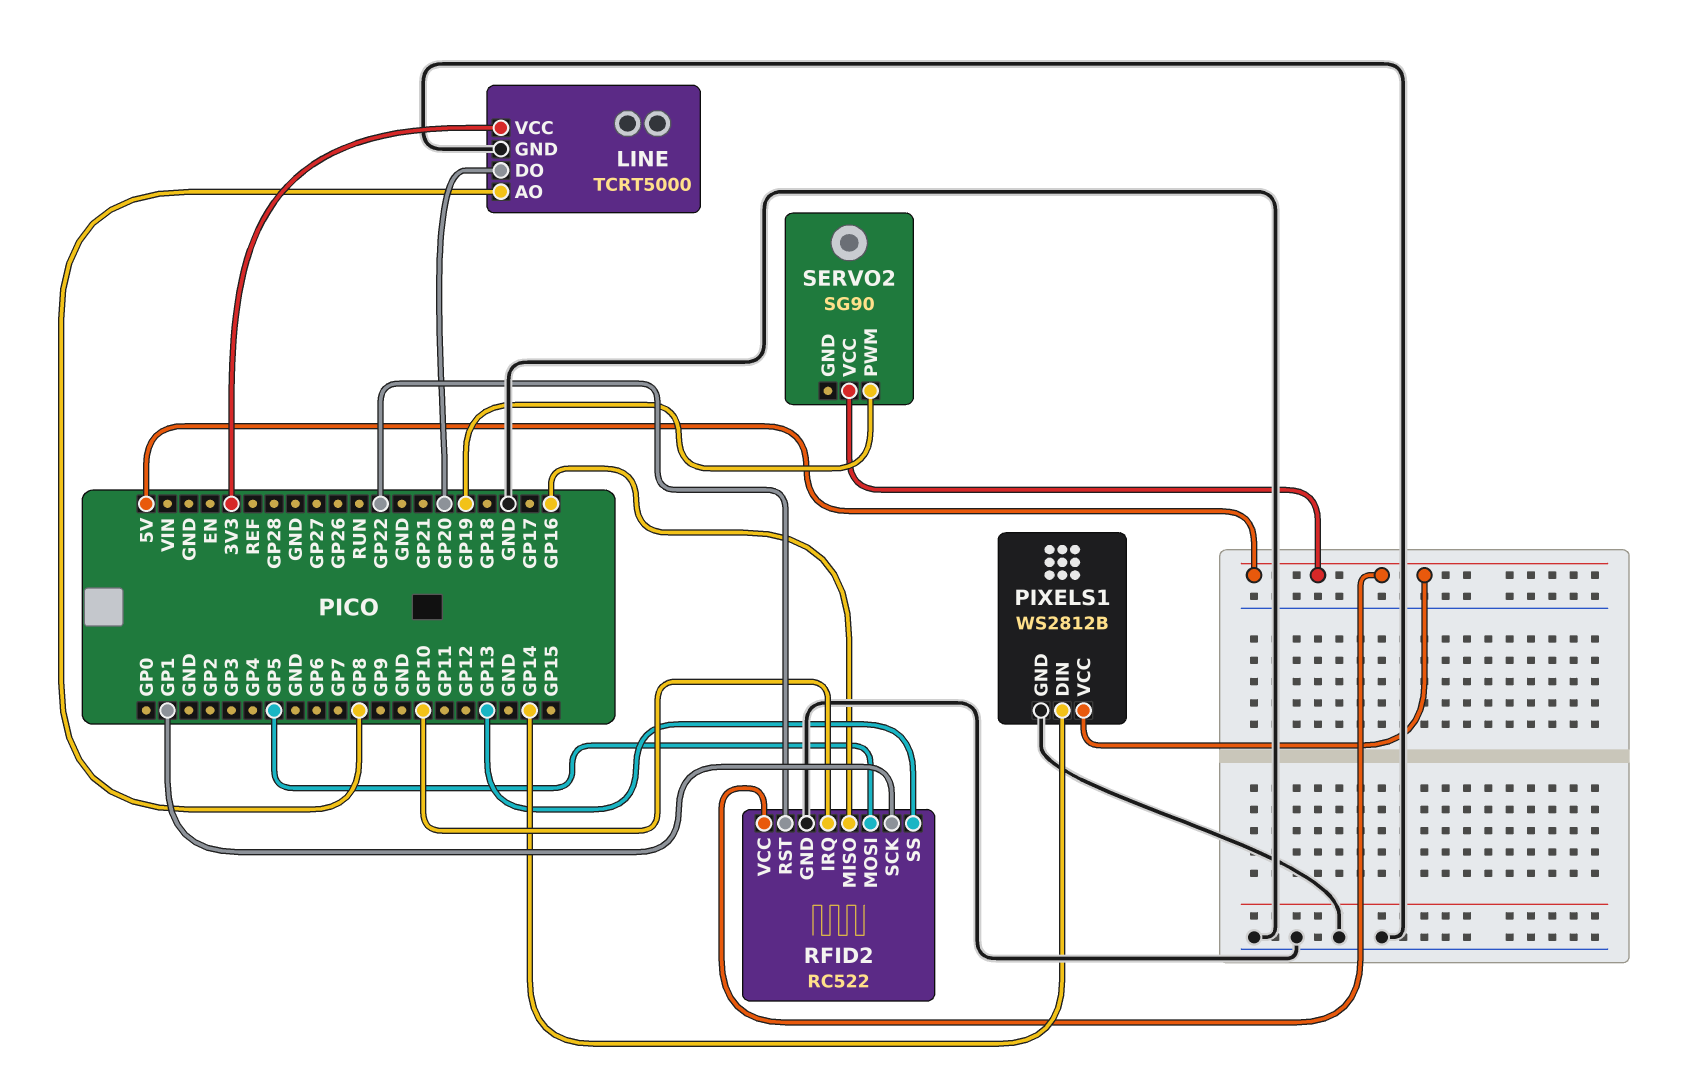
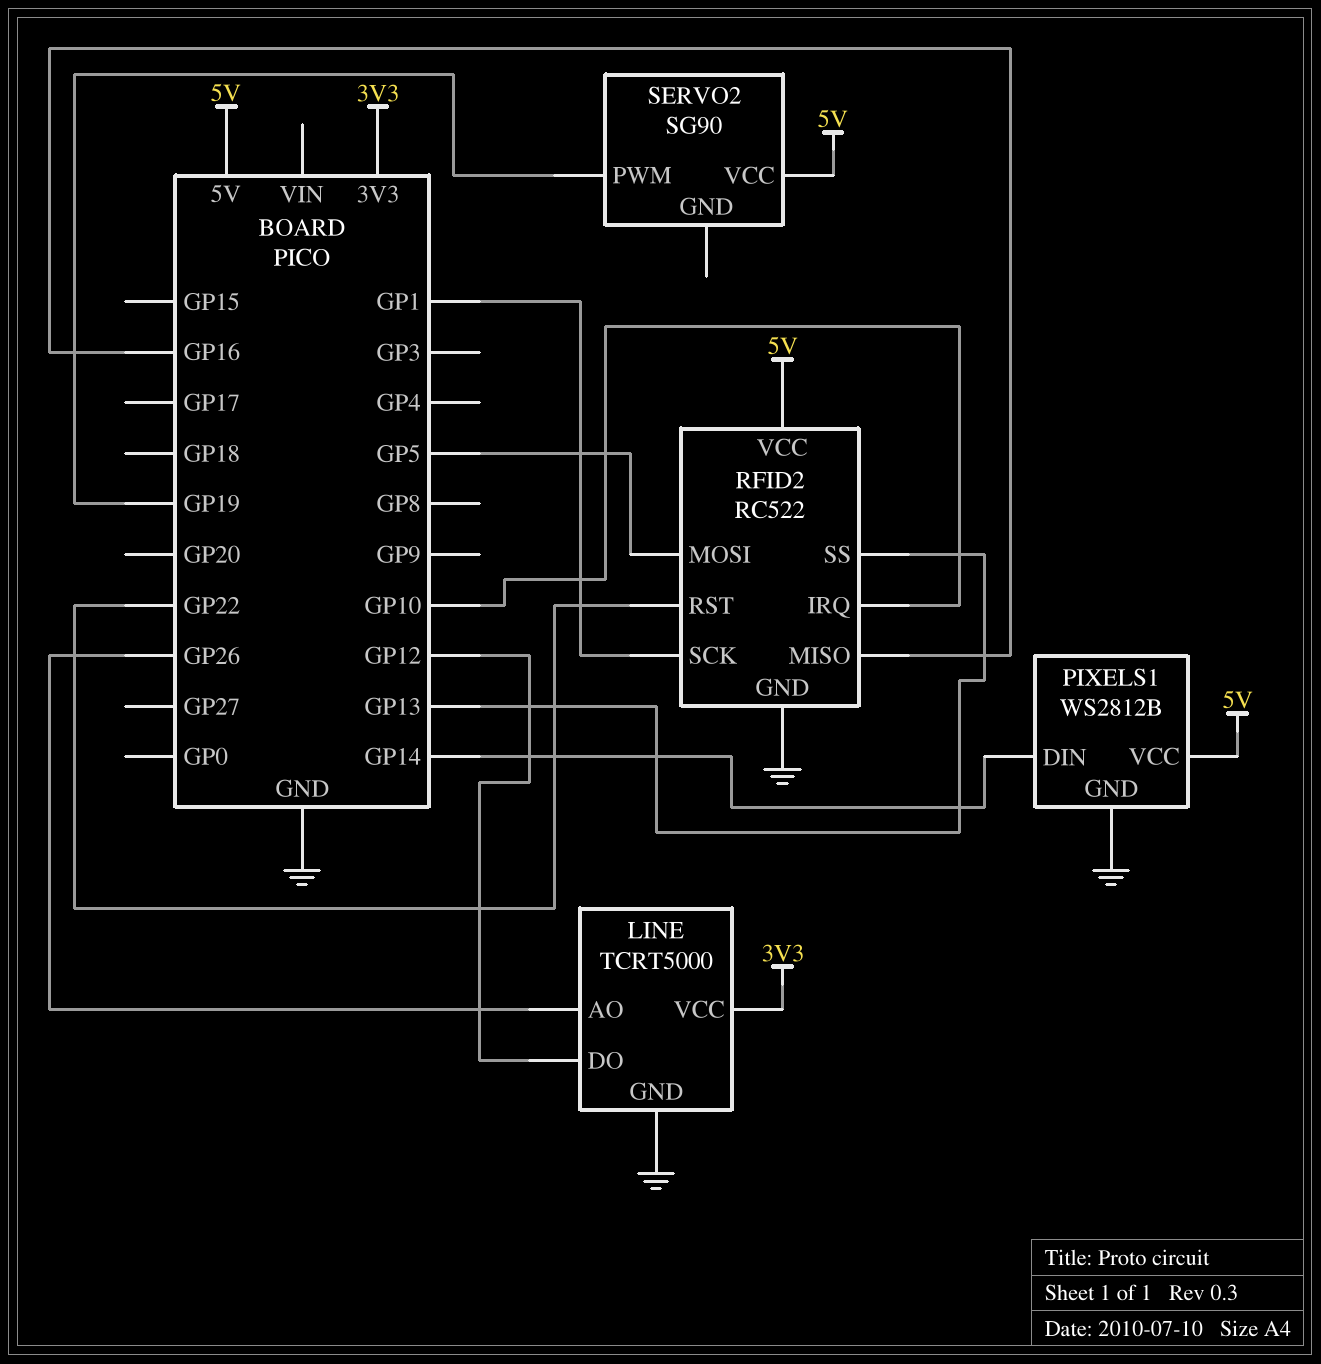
LINE pin AO: GP8 -> GP26
LINE pin DO: GP20 -> GP12

